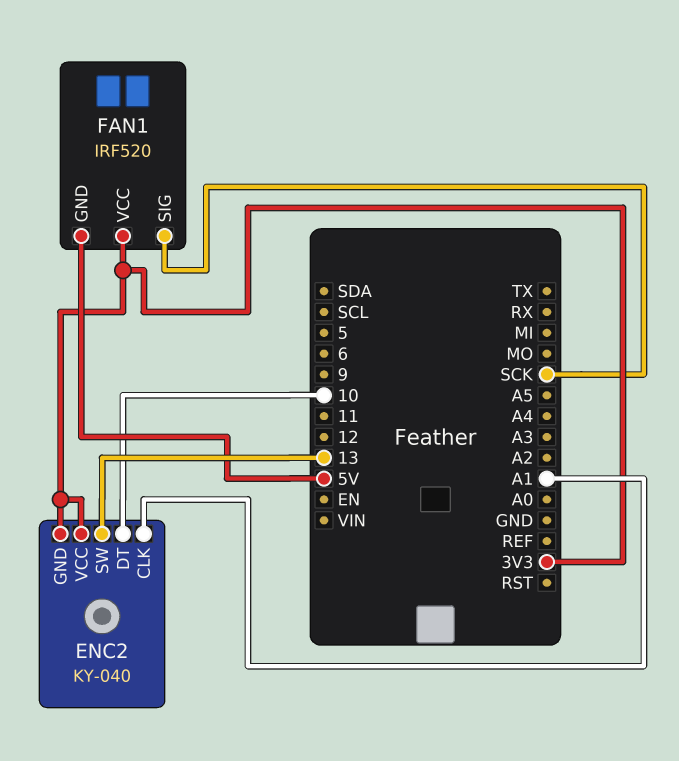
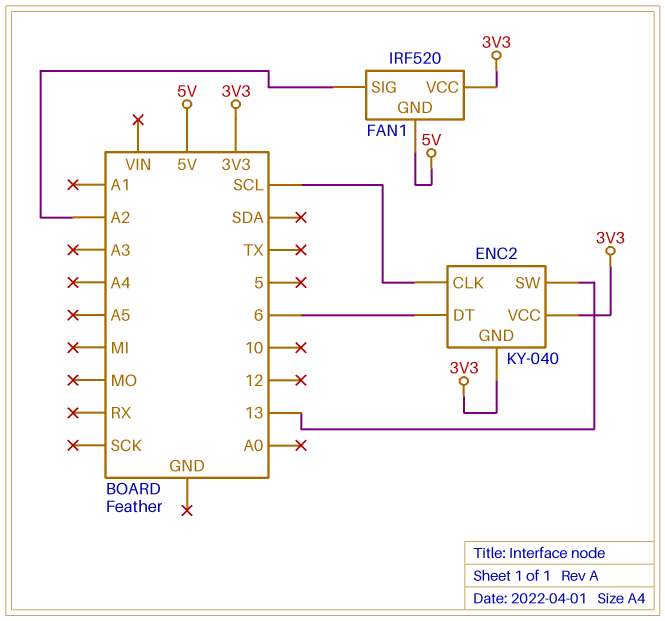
ENC2 pin CLK: A1 -> SCL
ENC2 pin DT: 10 -> 6
FAN1 pin SIG: SCK -> A2

